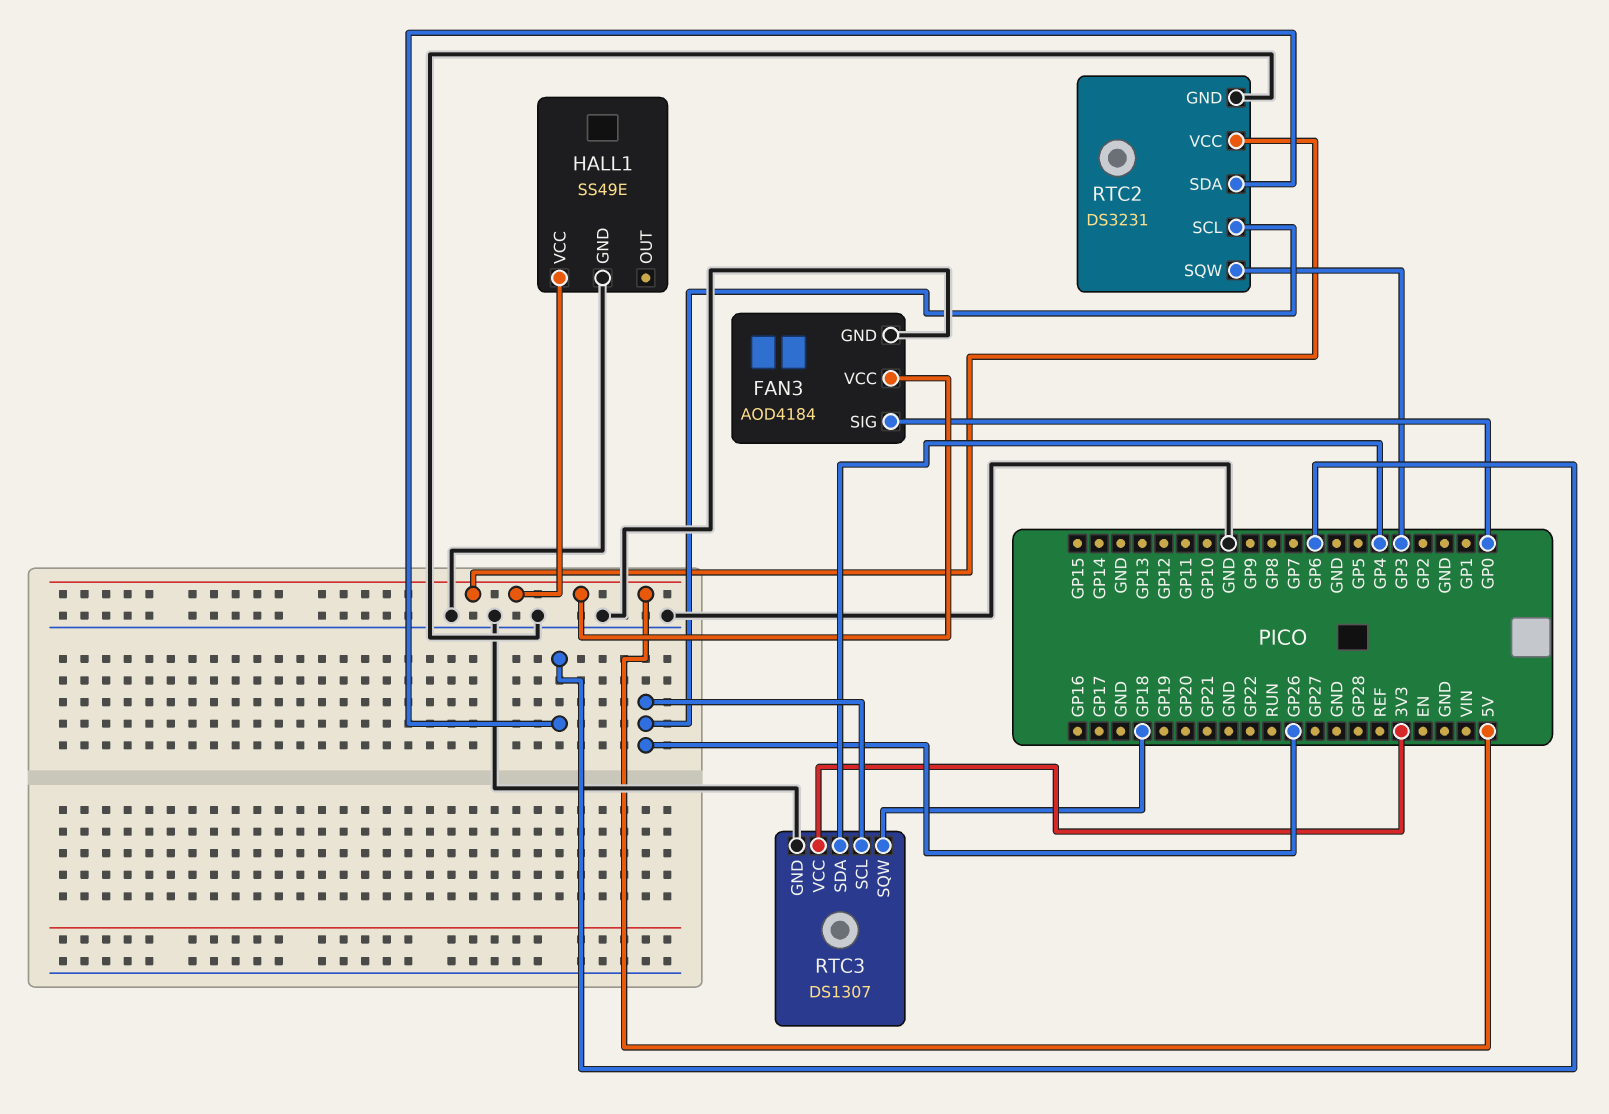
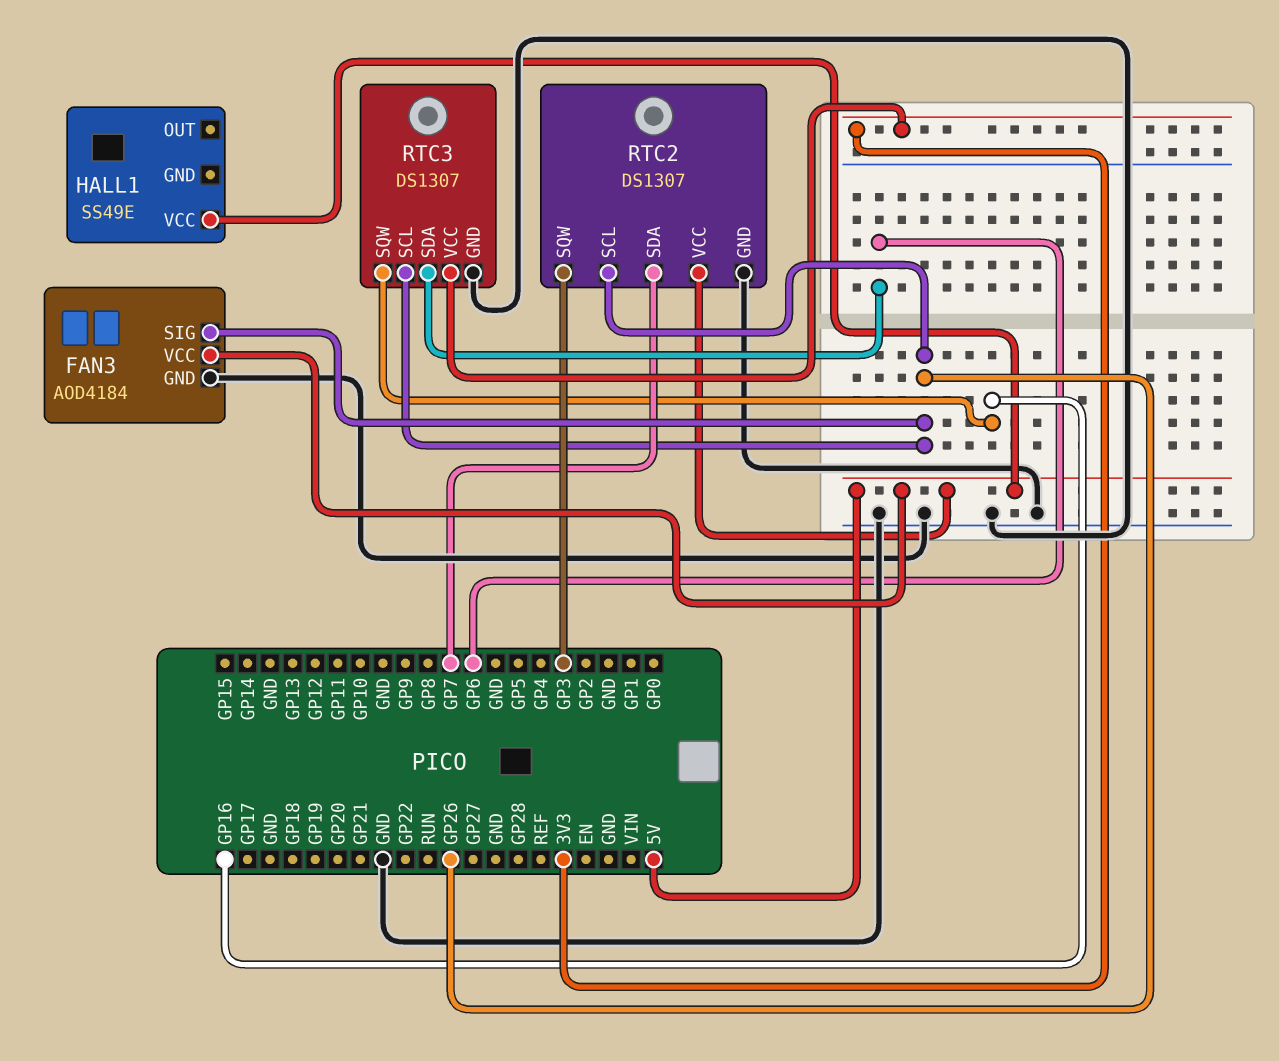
FAN3 pin SIG: GP0 -> GP26
HALL1 pin GND: GND -> none
RTC2: DS3231 -> DS1307
RTC2 pin SDA: GP6 -> GP7
RTC3 pin SDA: GP4 -> GP6
RTC3 pin SQW: GP18 -> GP16

